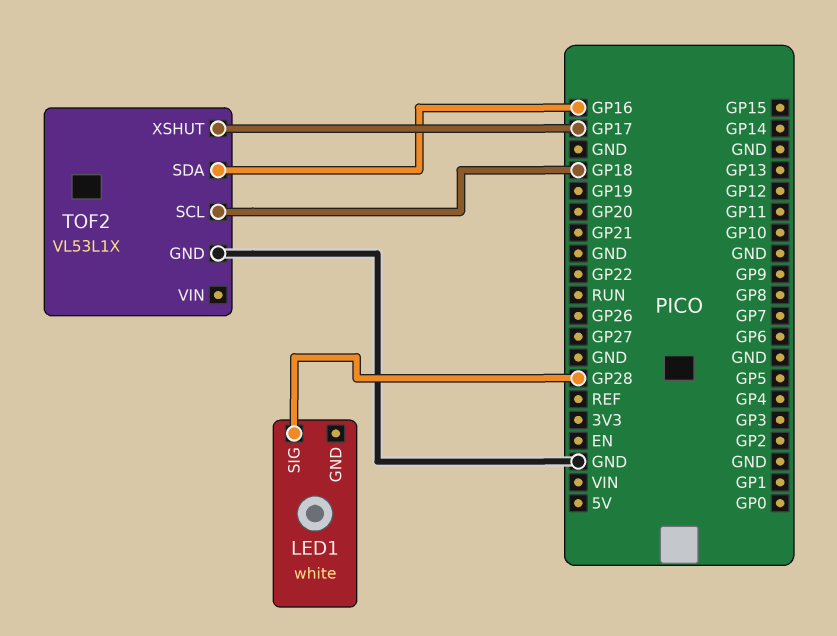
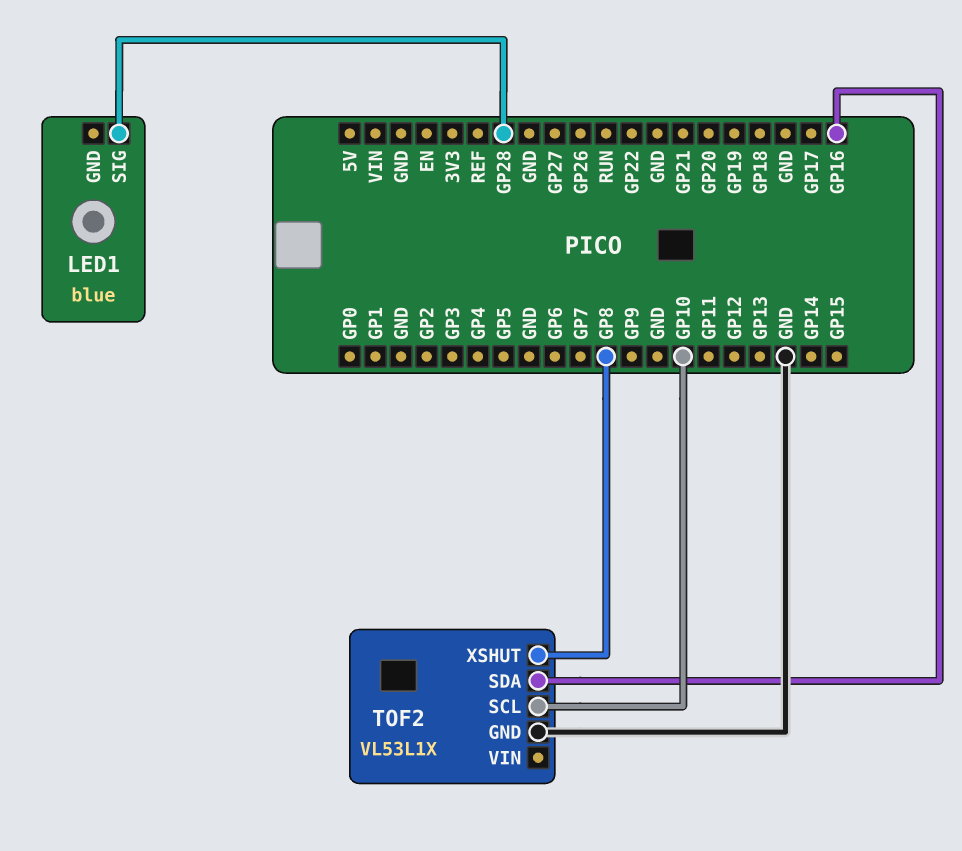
LED1: white -> blue
TOF2 pin SCL: GP18 -> GP10
TOF2 pin XSHUT: GP17 -> GP8

